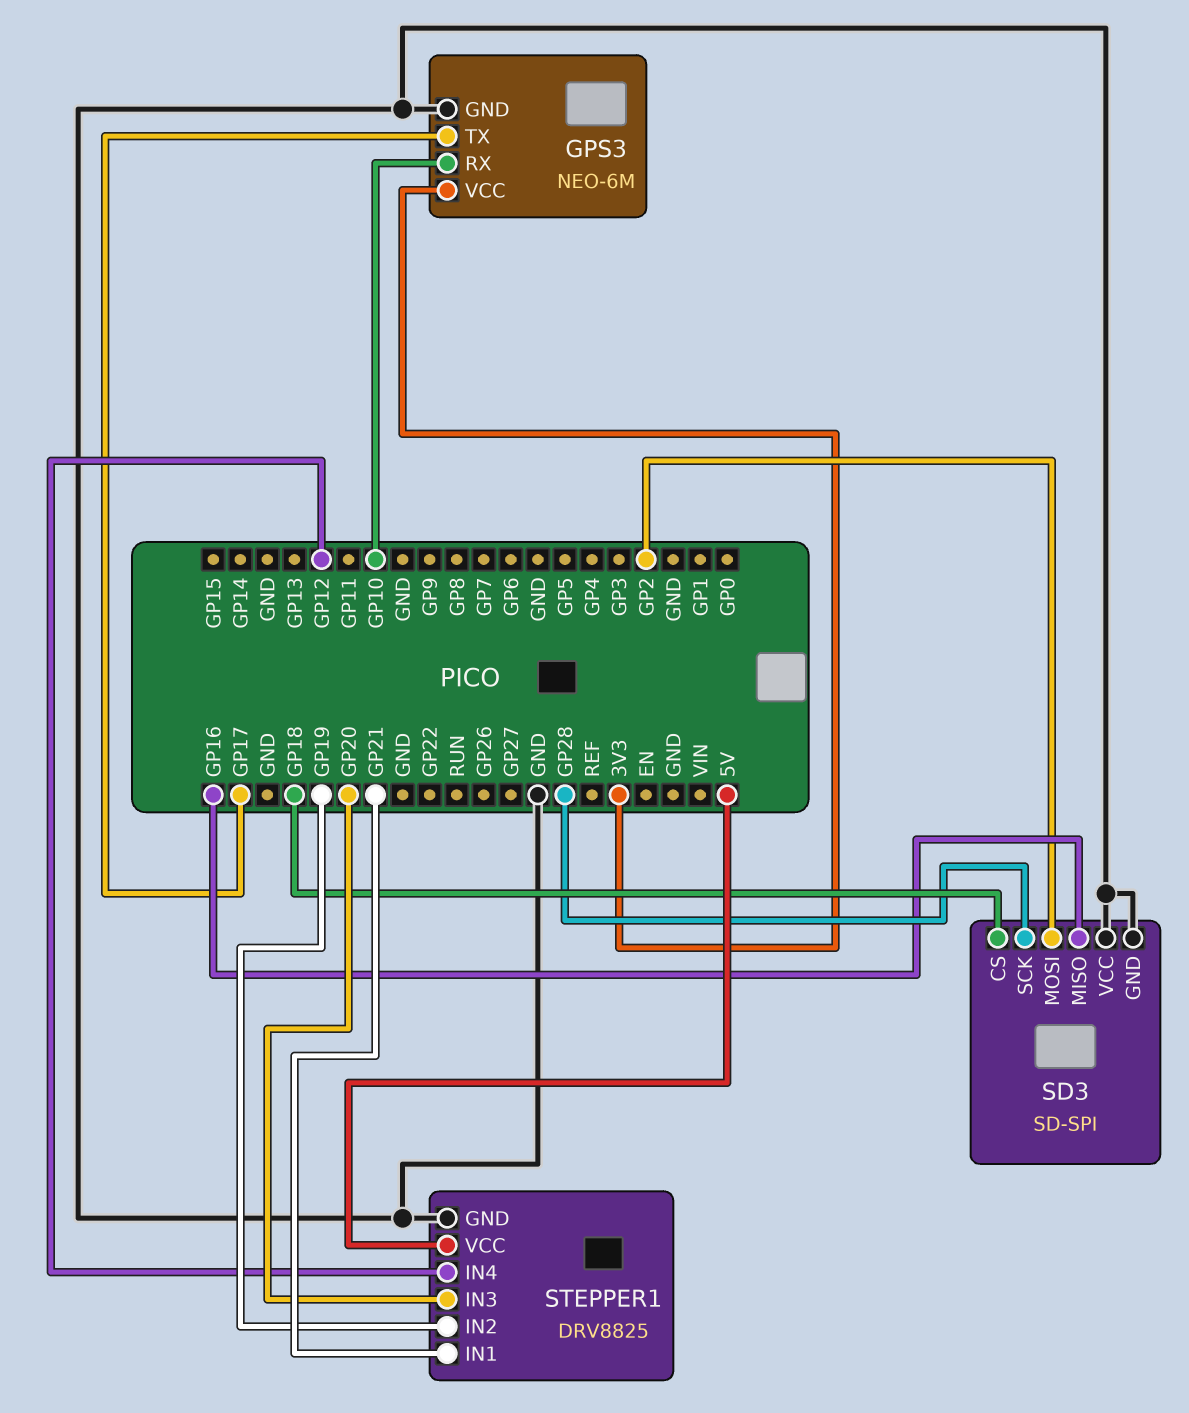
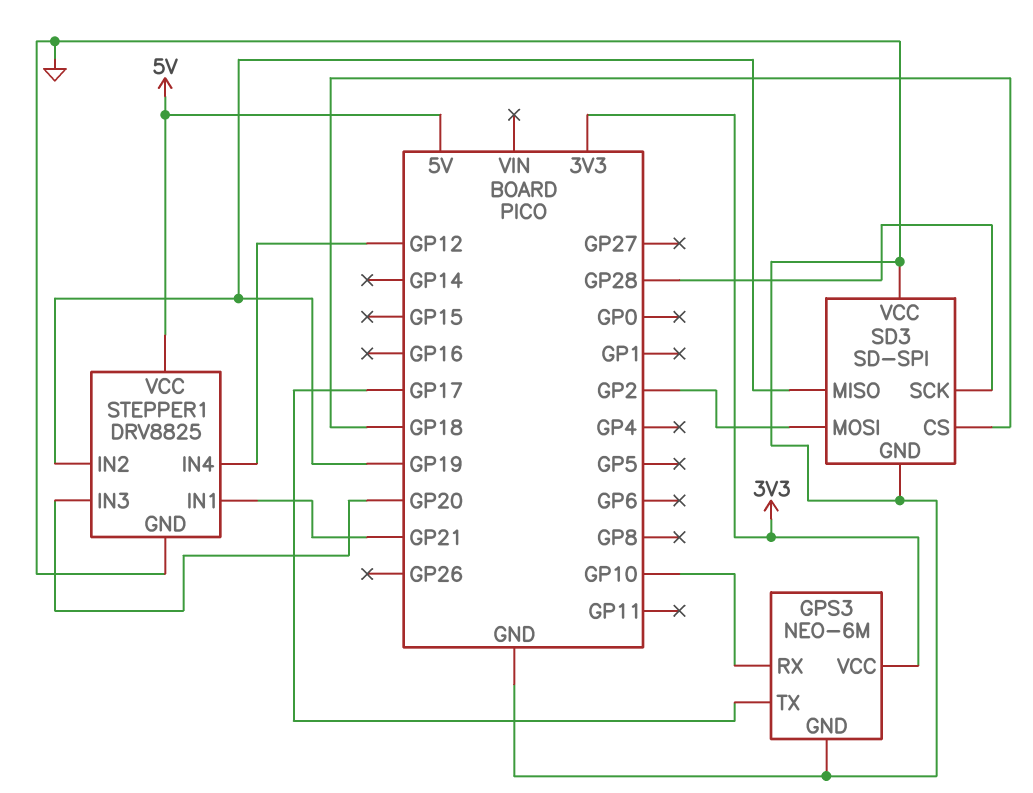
SD3 pin MISO: GP16 -> GP19

